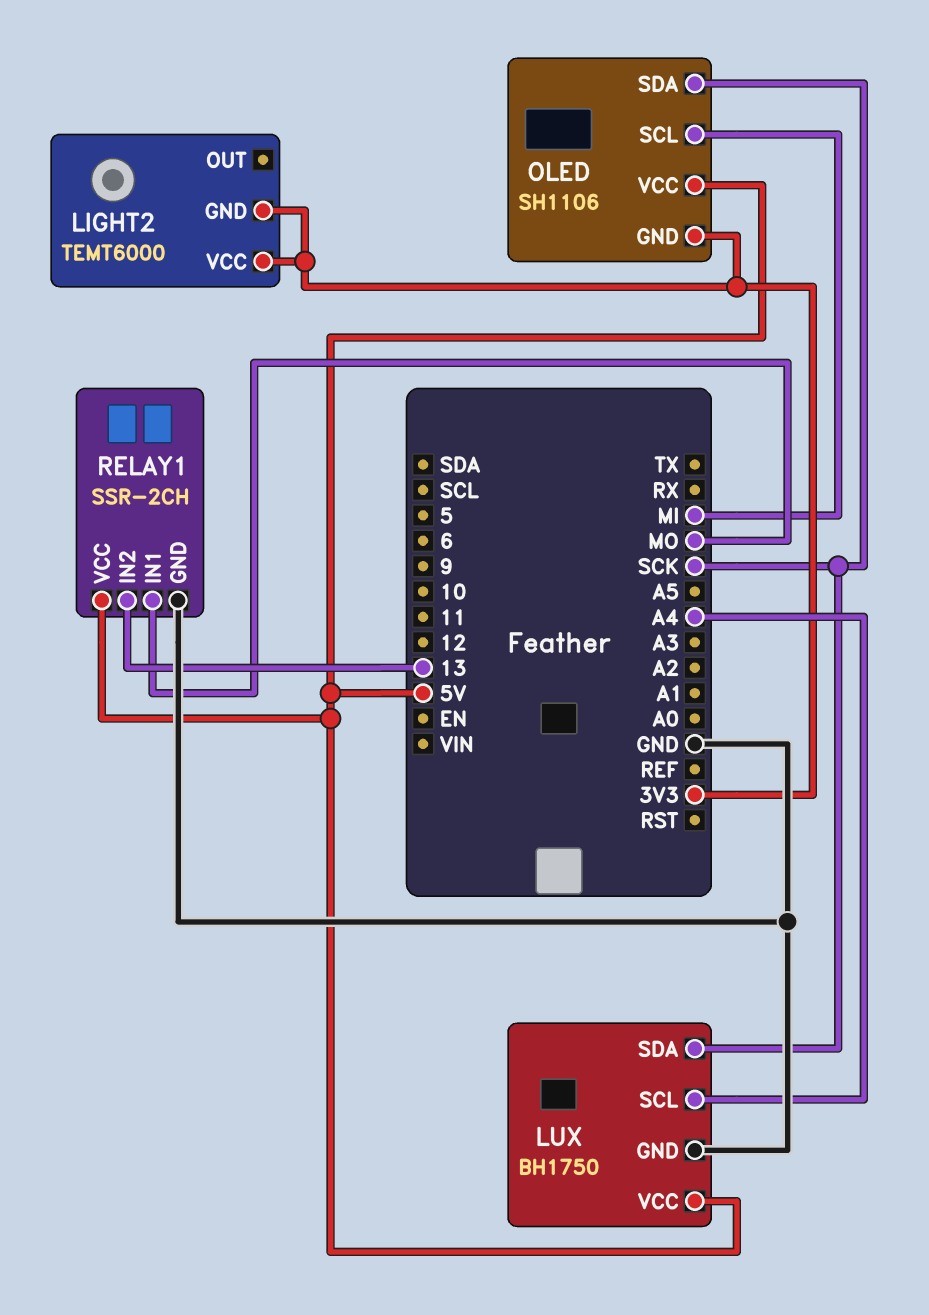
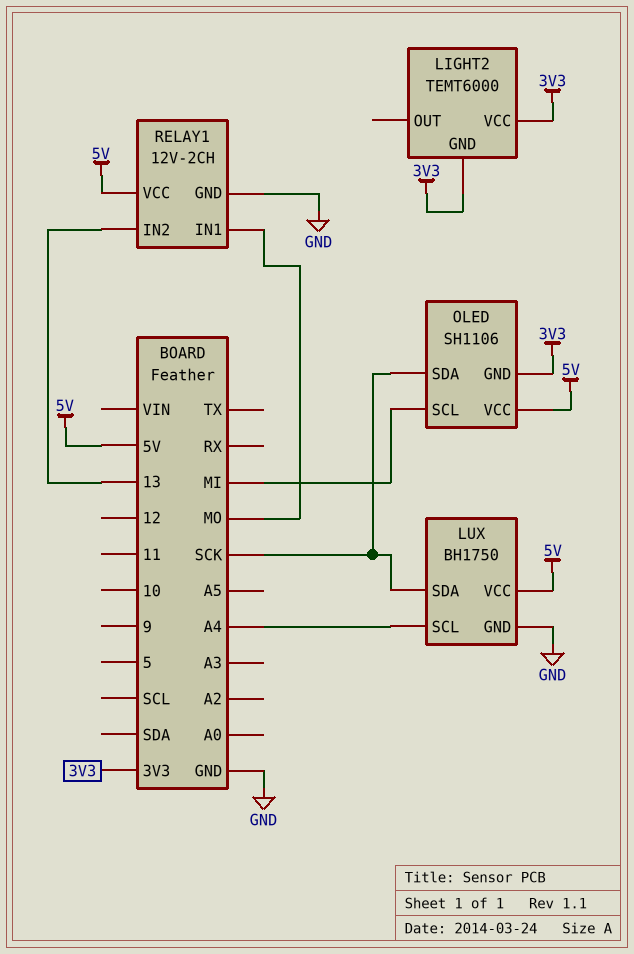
RELAY1: SSR-2CH -> 12V-2CH

